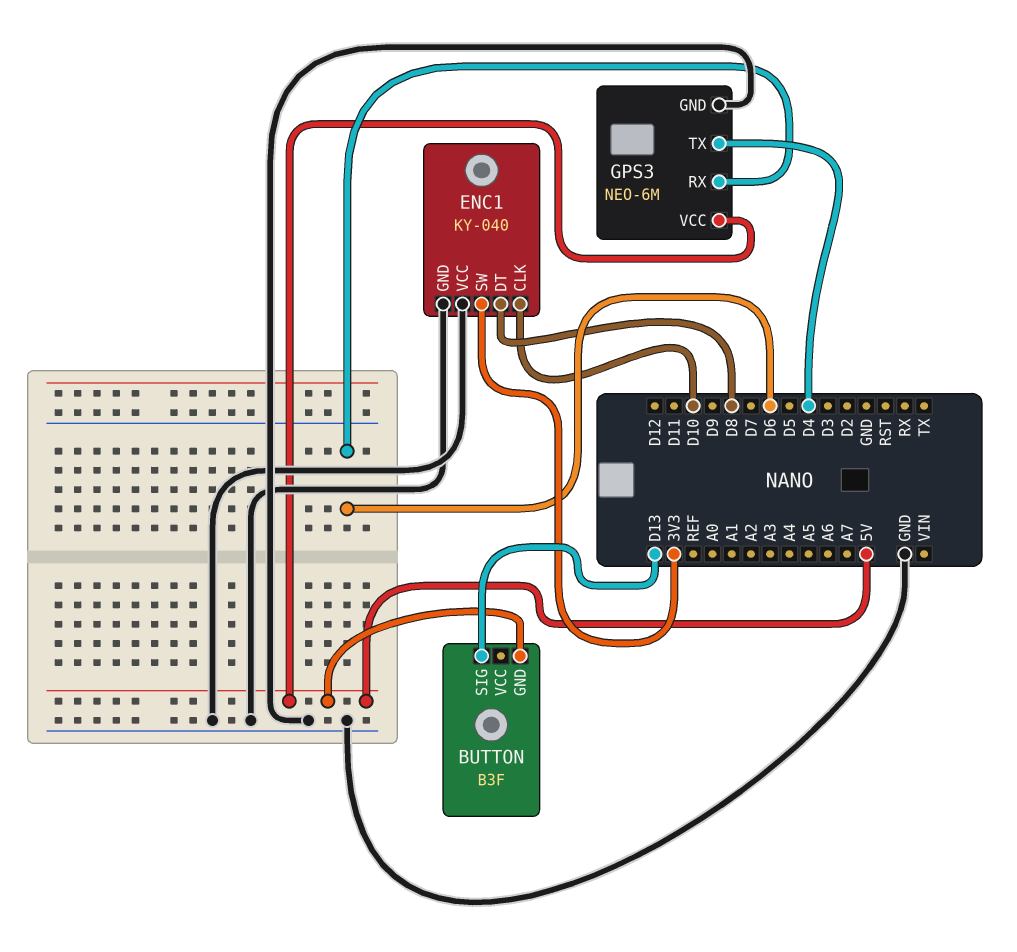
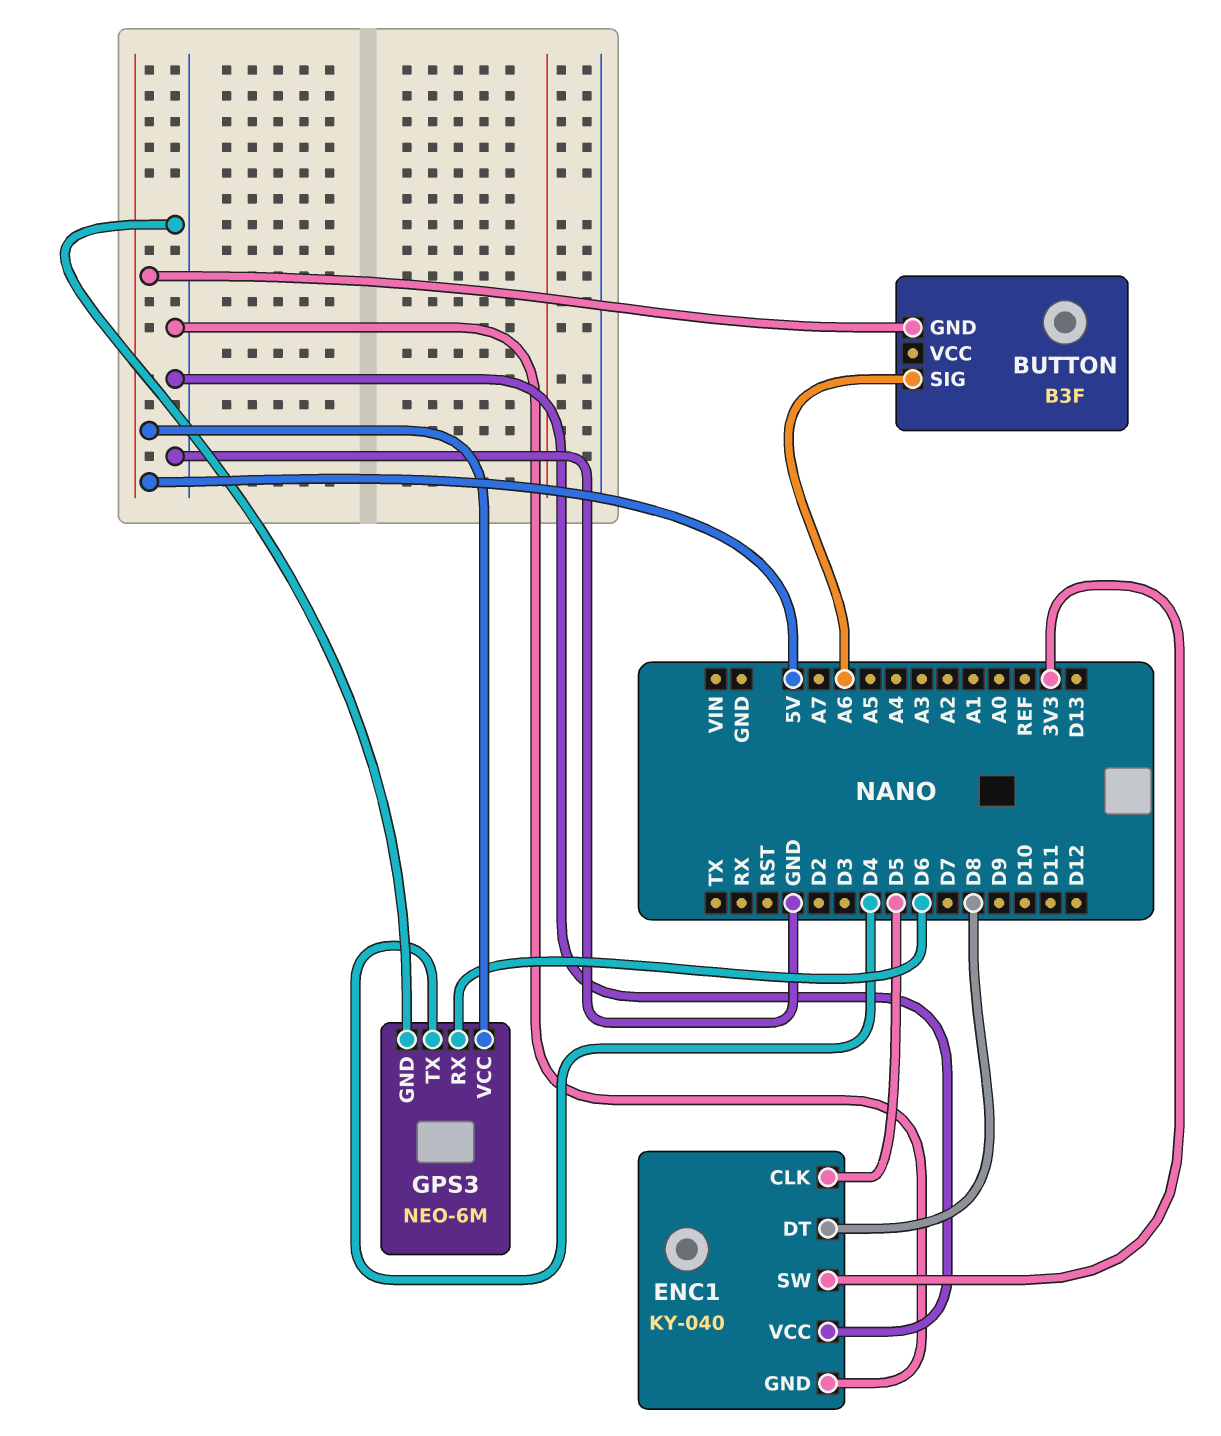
BUTTON pin SIG: D13 -> A6
ENC1 pin CLK: D10 -> D5

